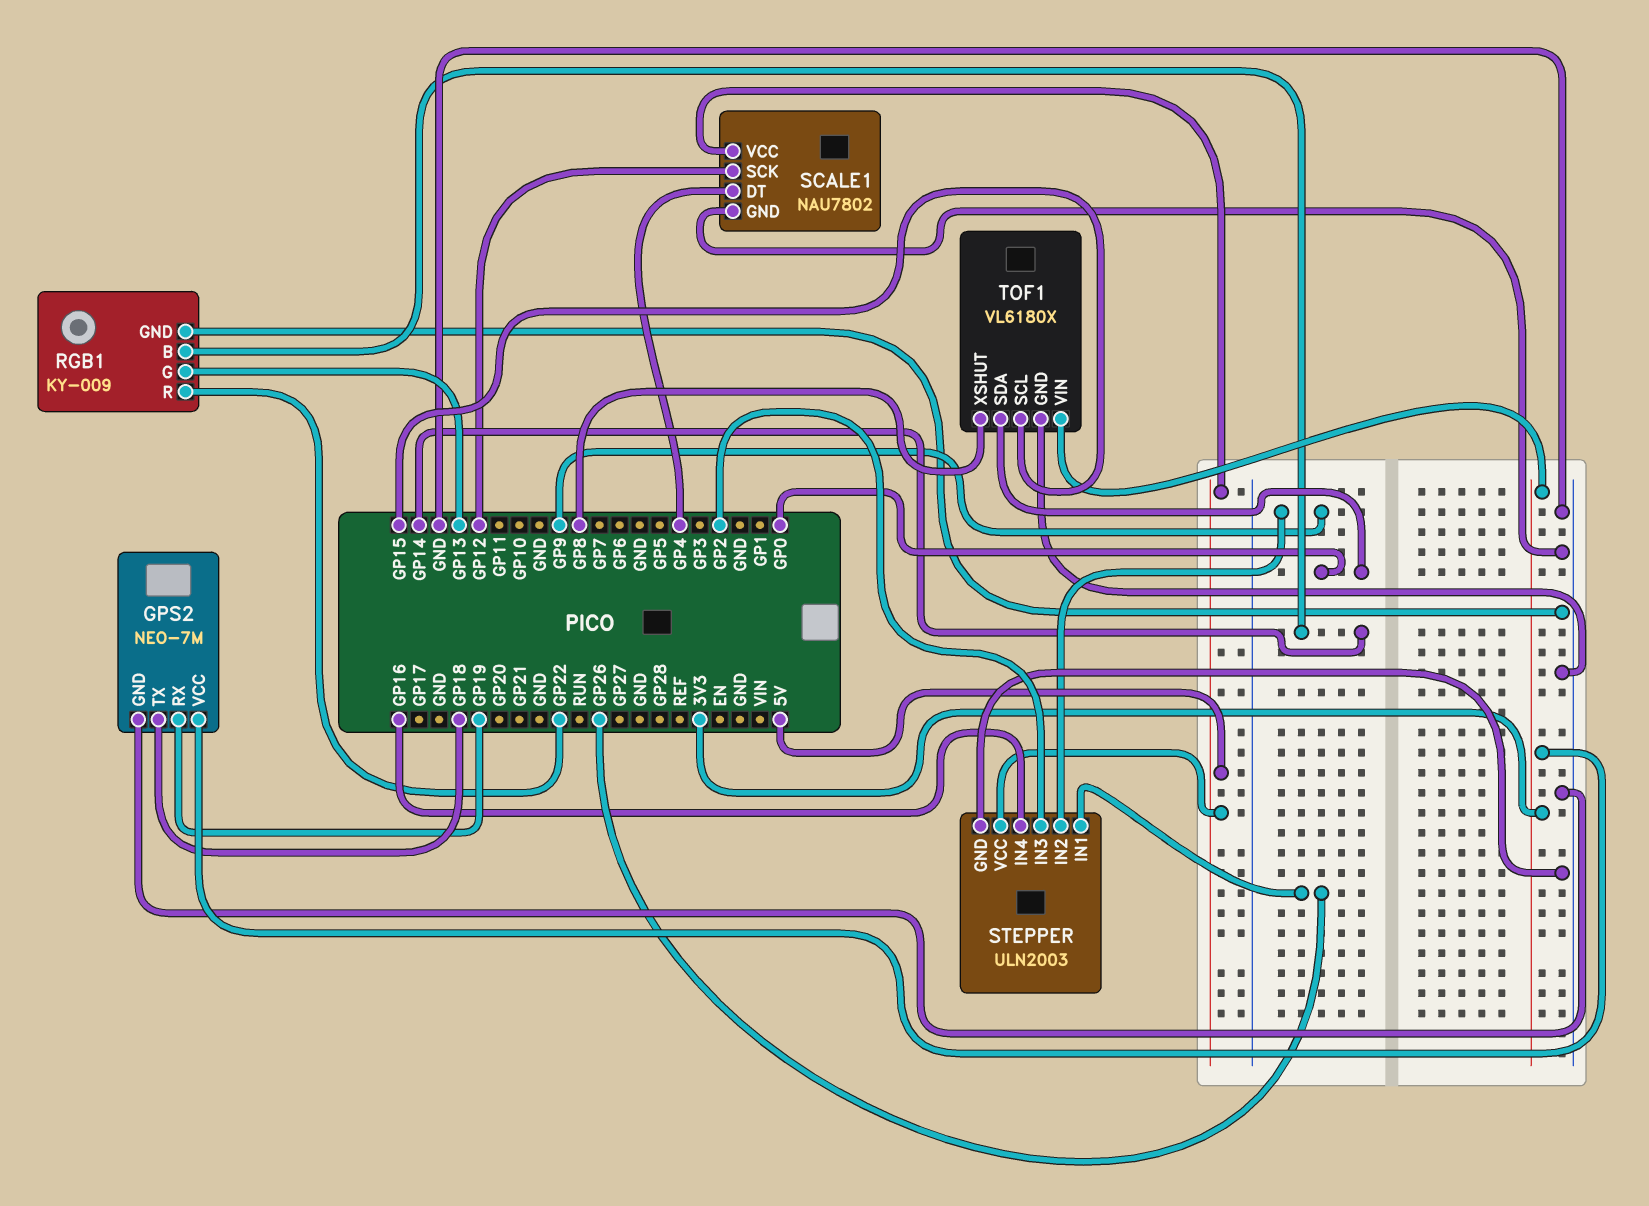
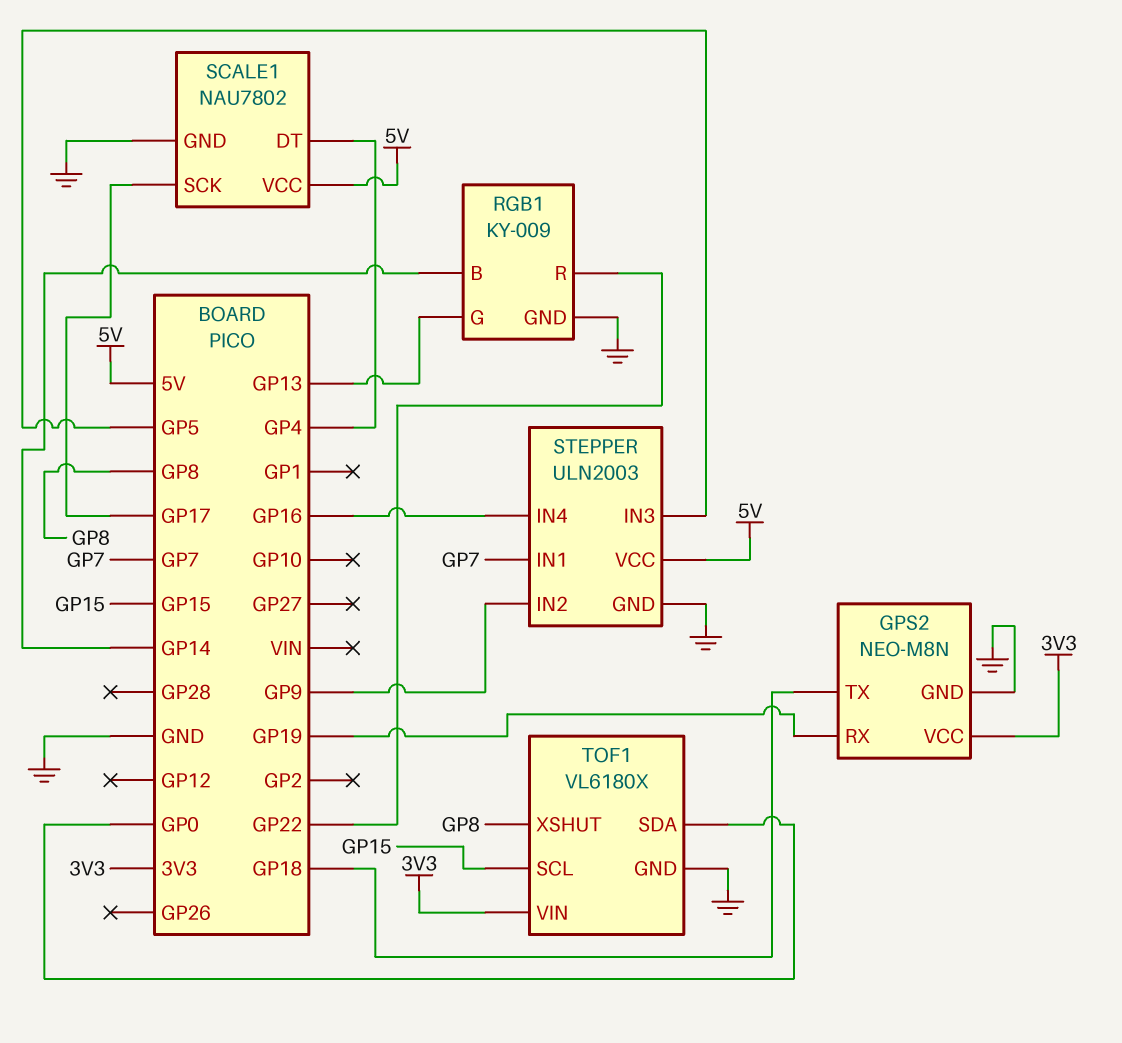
GPS2: NEO-7M -> NEO-M8N
SCALE1 pin SCK: GP12 -> GP17
STEPPER pin IN1: GP26 -> GP7
STEPPER pin IN3: GP2 -> GP5

